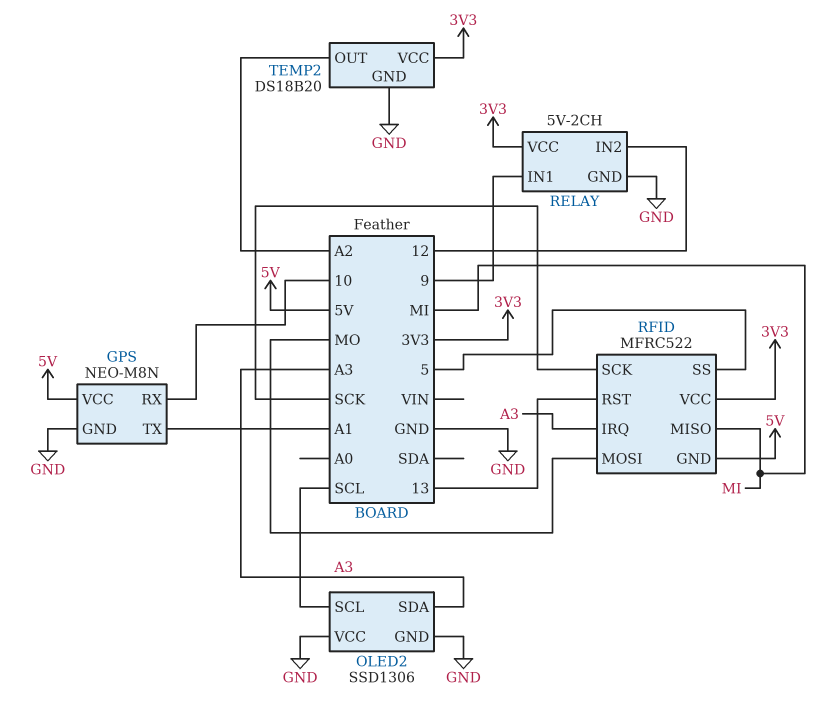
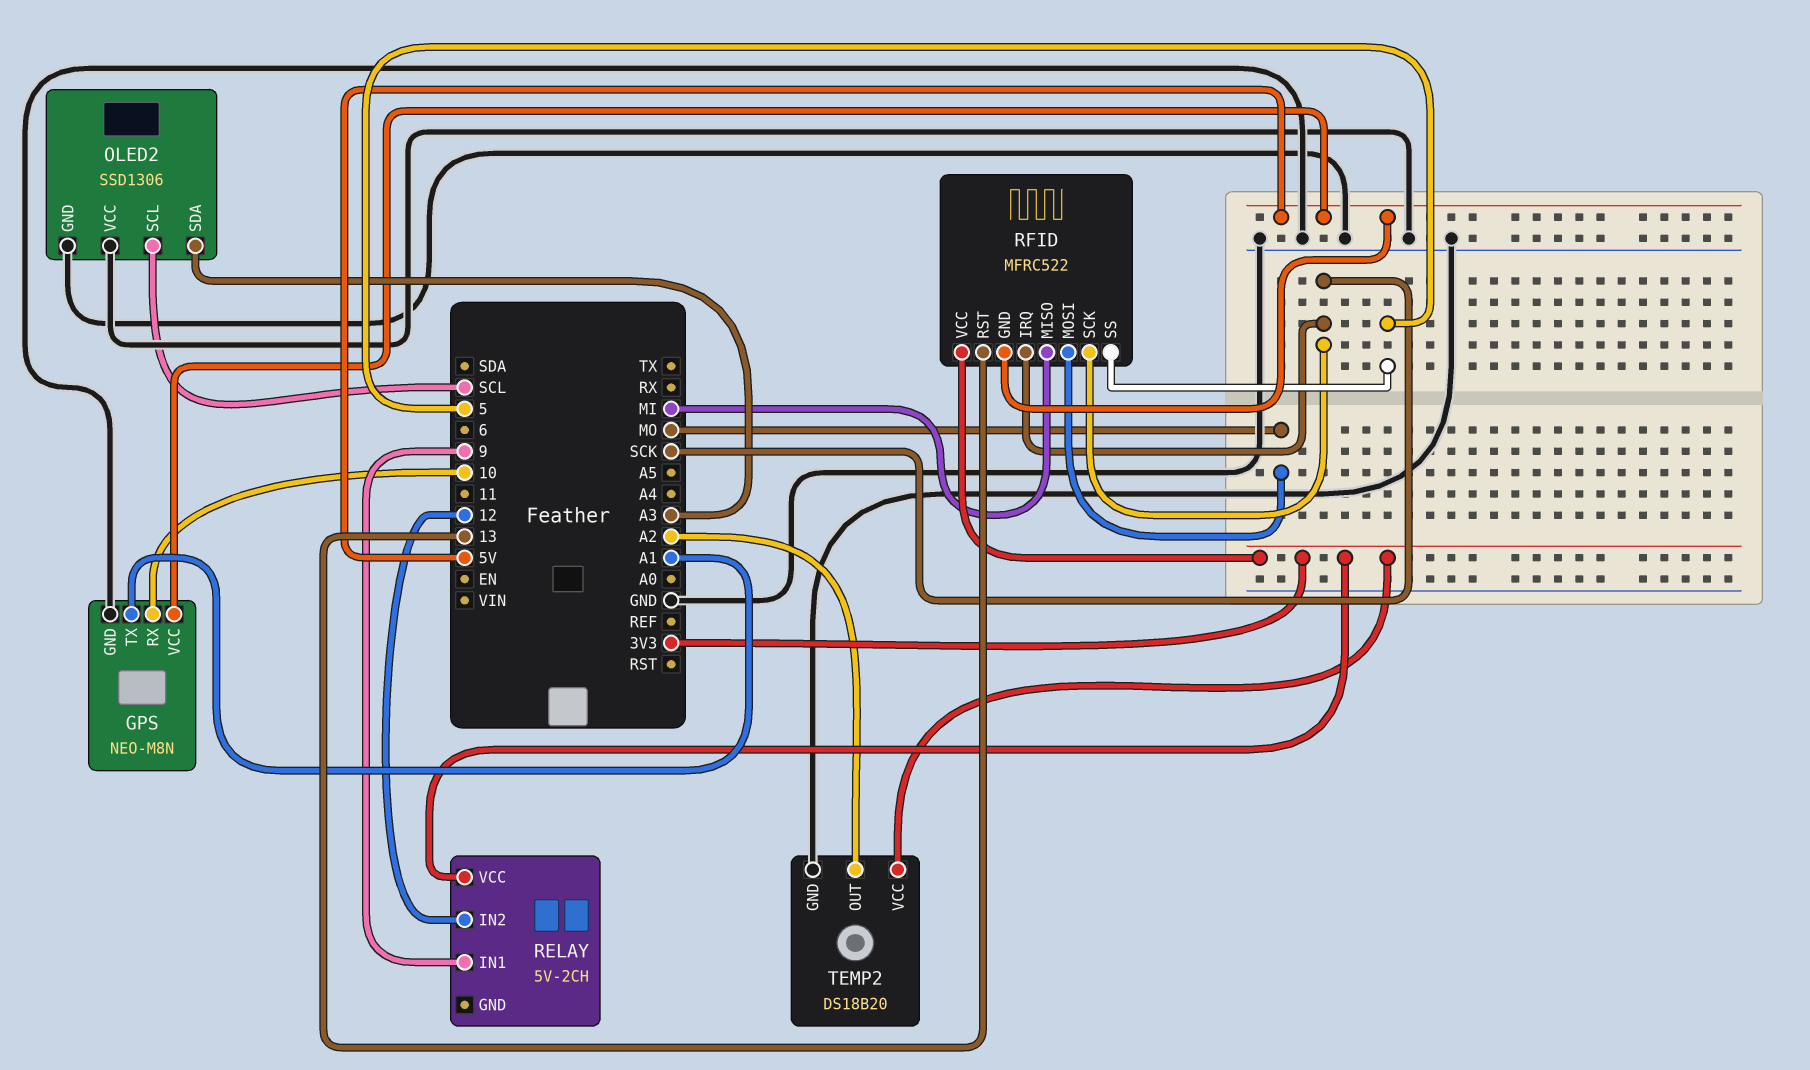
RELAY pin GND: GND -> none
RFID pin IRQ: A3 -> SCK

